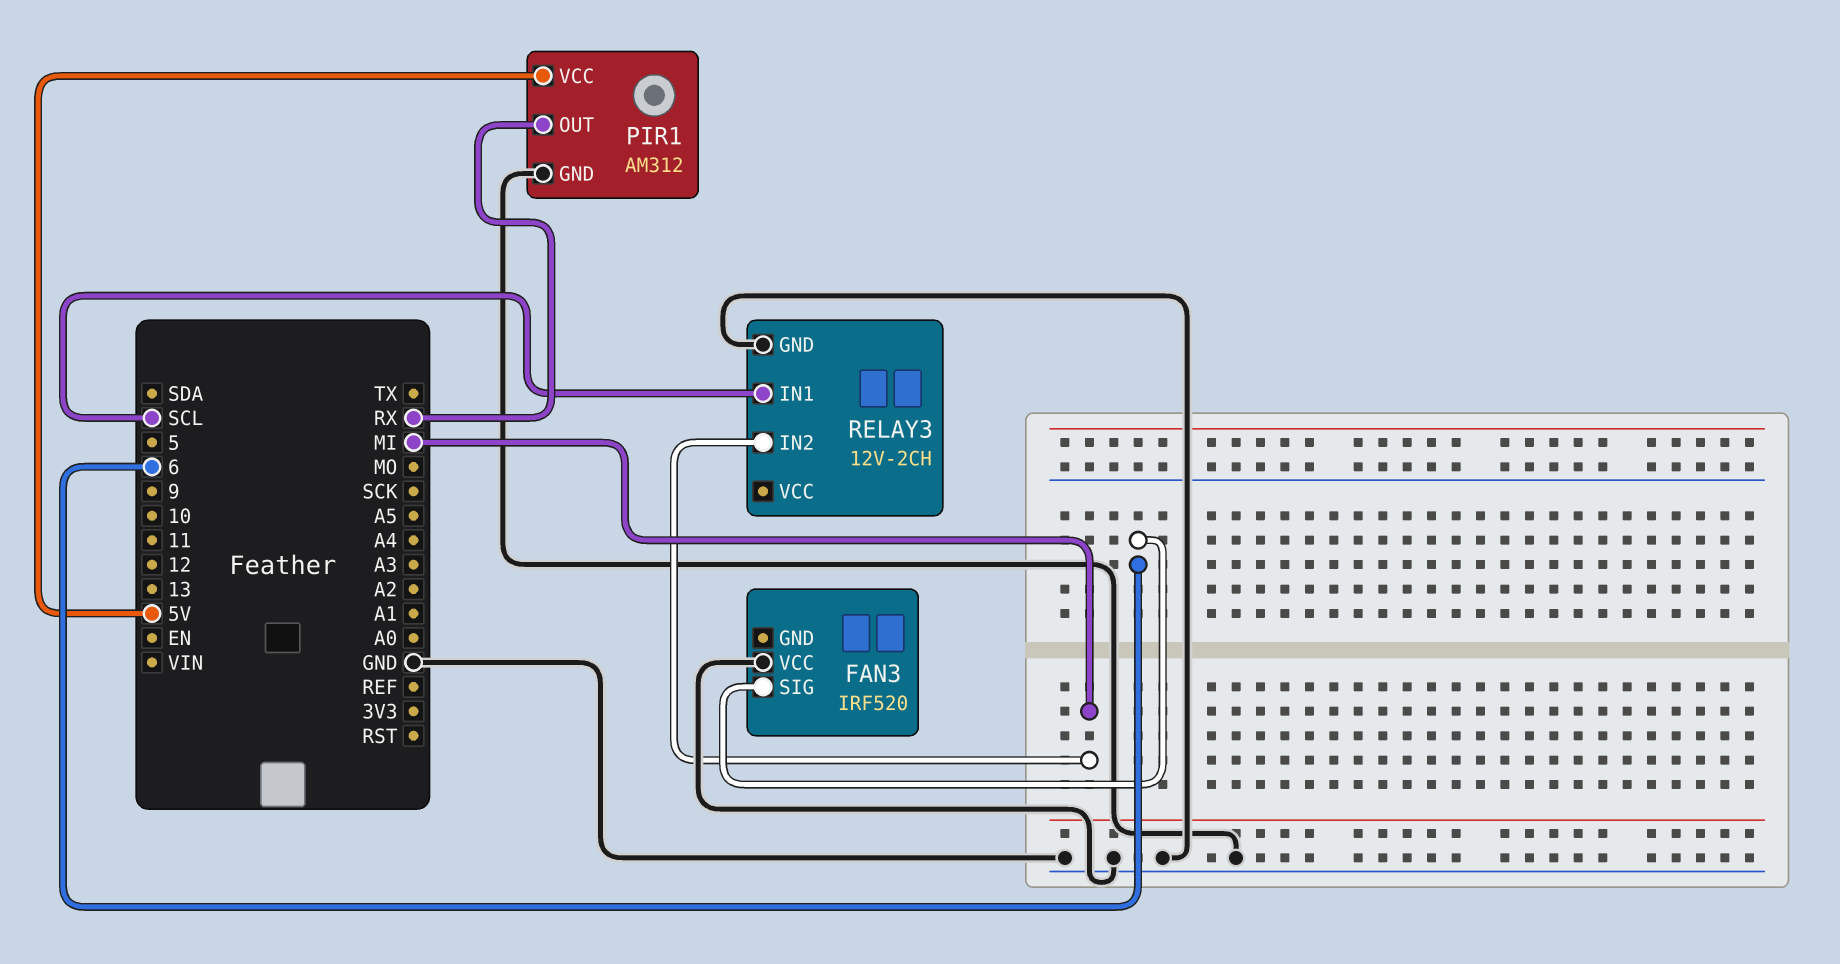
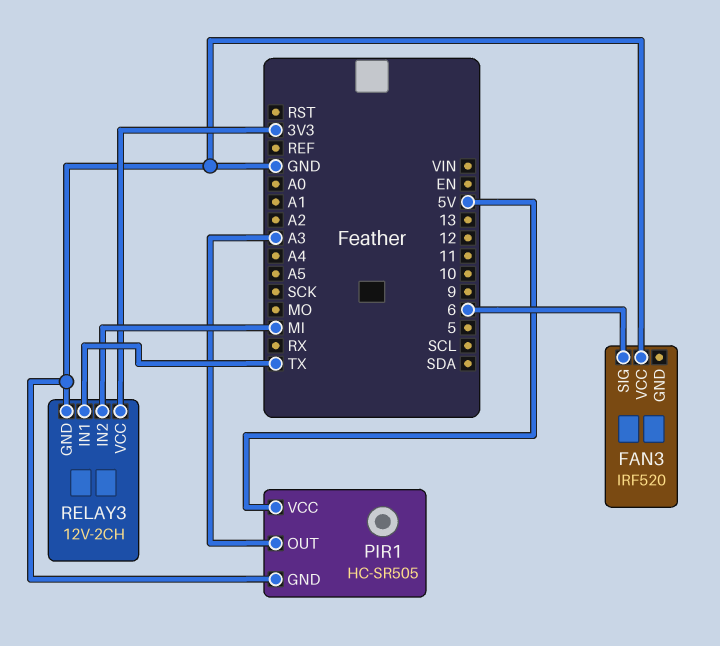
PIR1: AM312 -> HC-SR505
PIR1 pin OUT: RX -> A3
RELAY3 pin IN1: SCL -> TX
RELAY3 pin VCC: none -> 3V3

